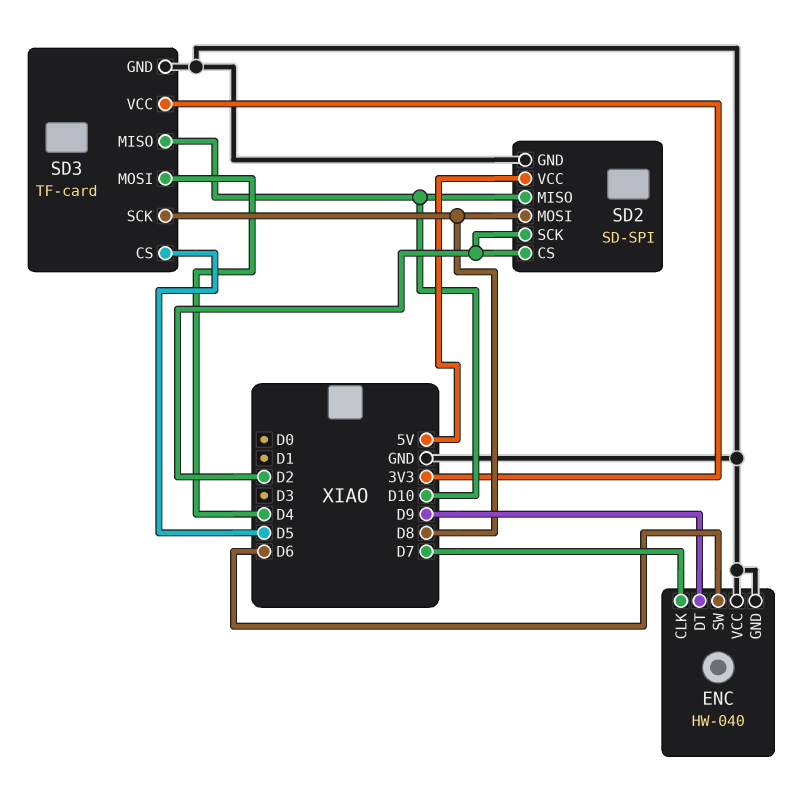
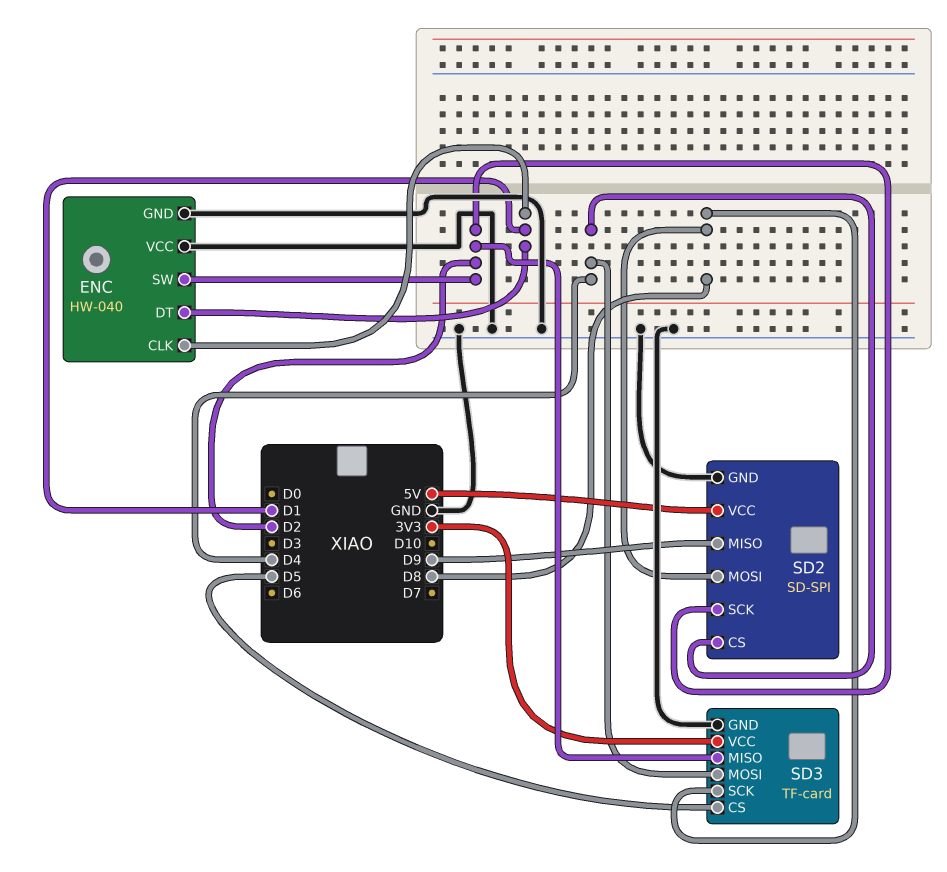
ENC pin CLK: D7 -> D1
ENC pin DT: D9 -> D1
ENC pin SW: D6 -> D2
SD2 pin CS: D2 -> D4
SD2 pin MISO: D10 -> D9
SD3 pin MISO: D10 -> D2

